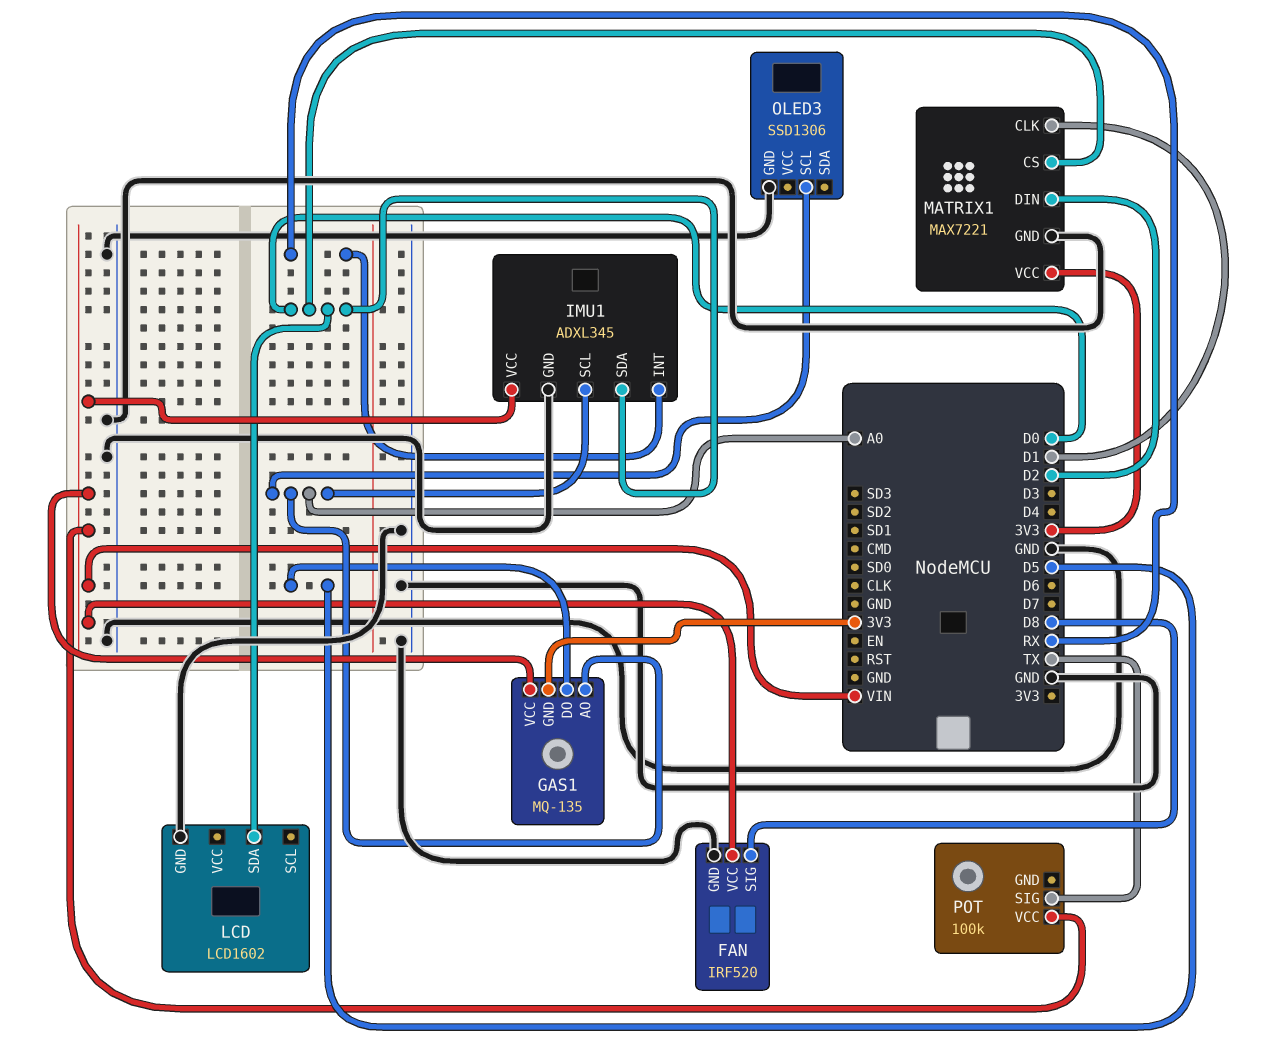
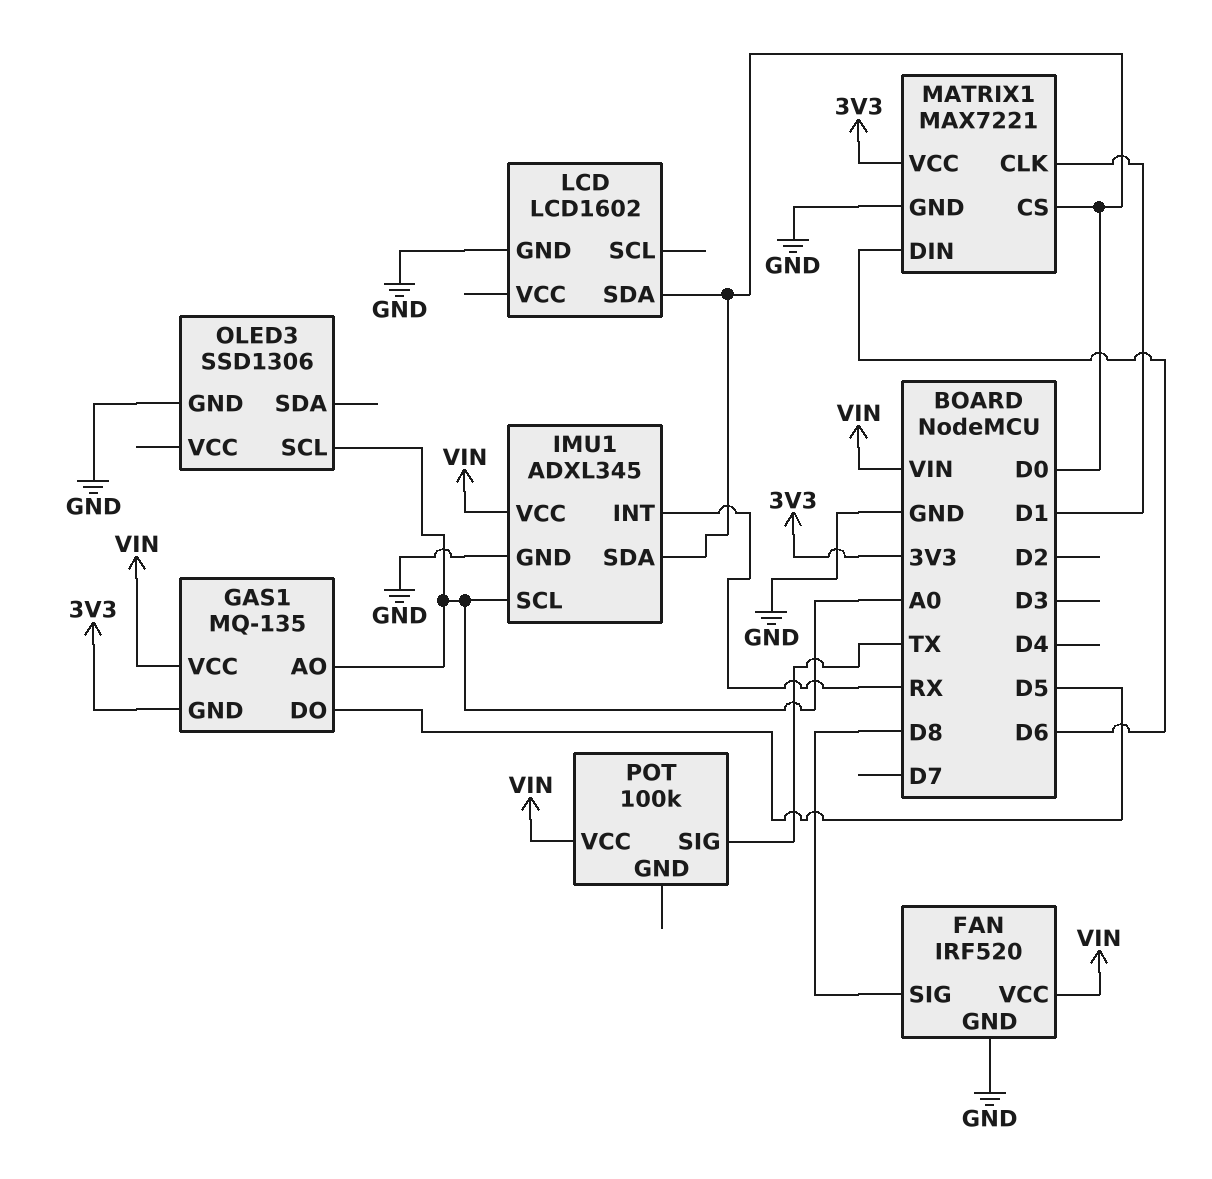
MATRIX1 pin DIN: D2 -> D6

